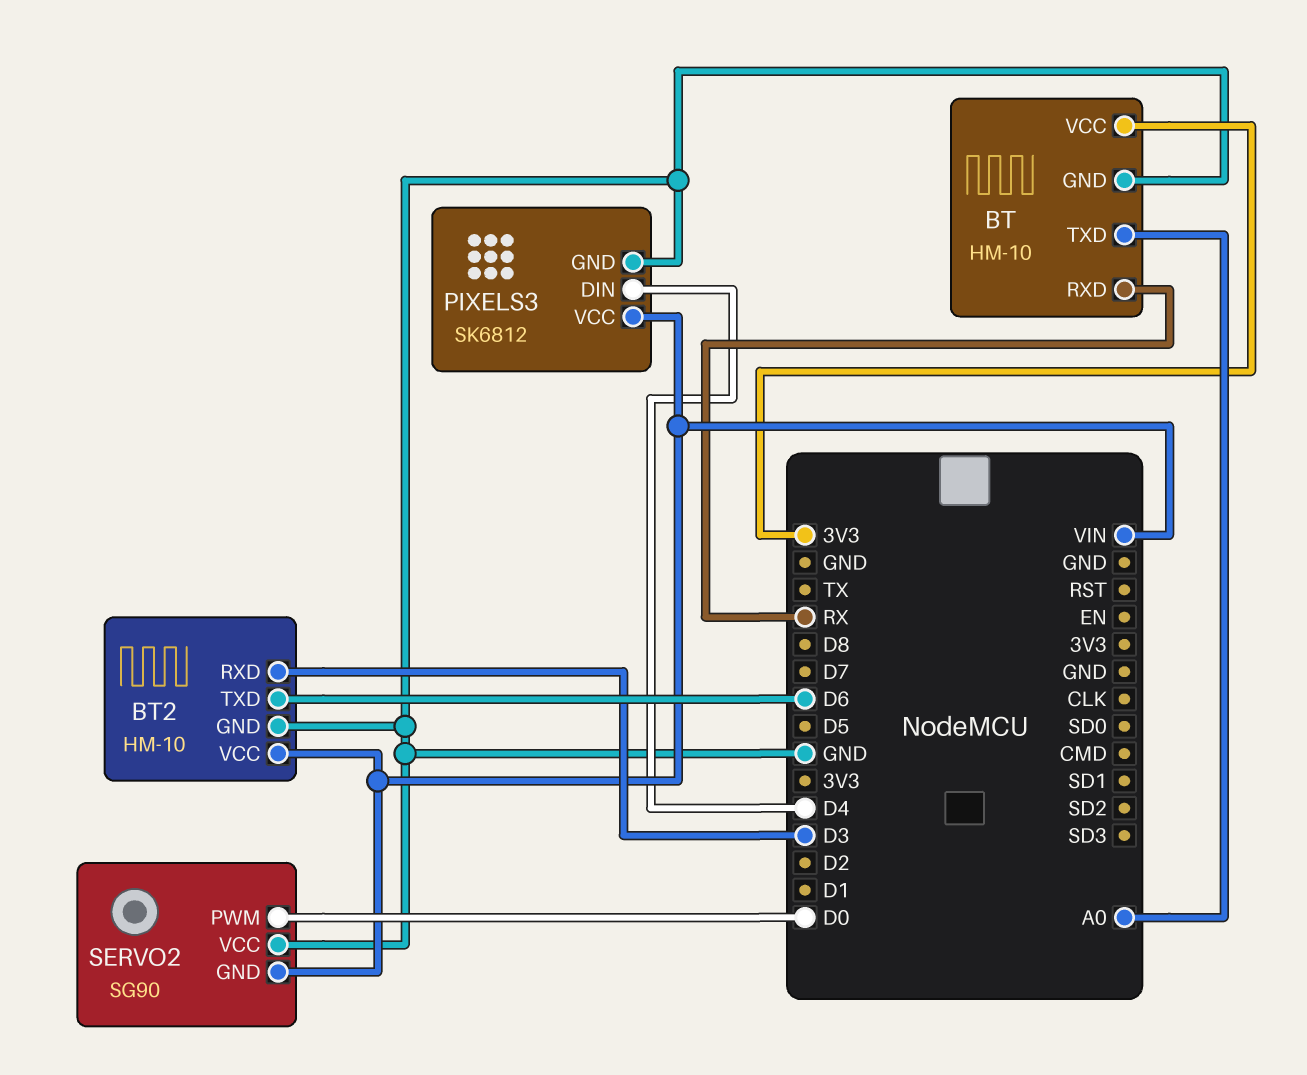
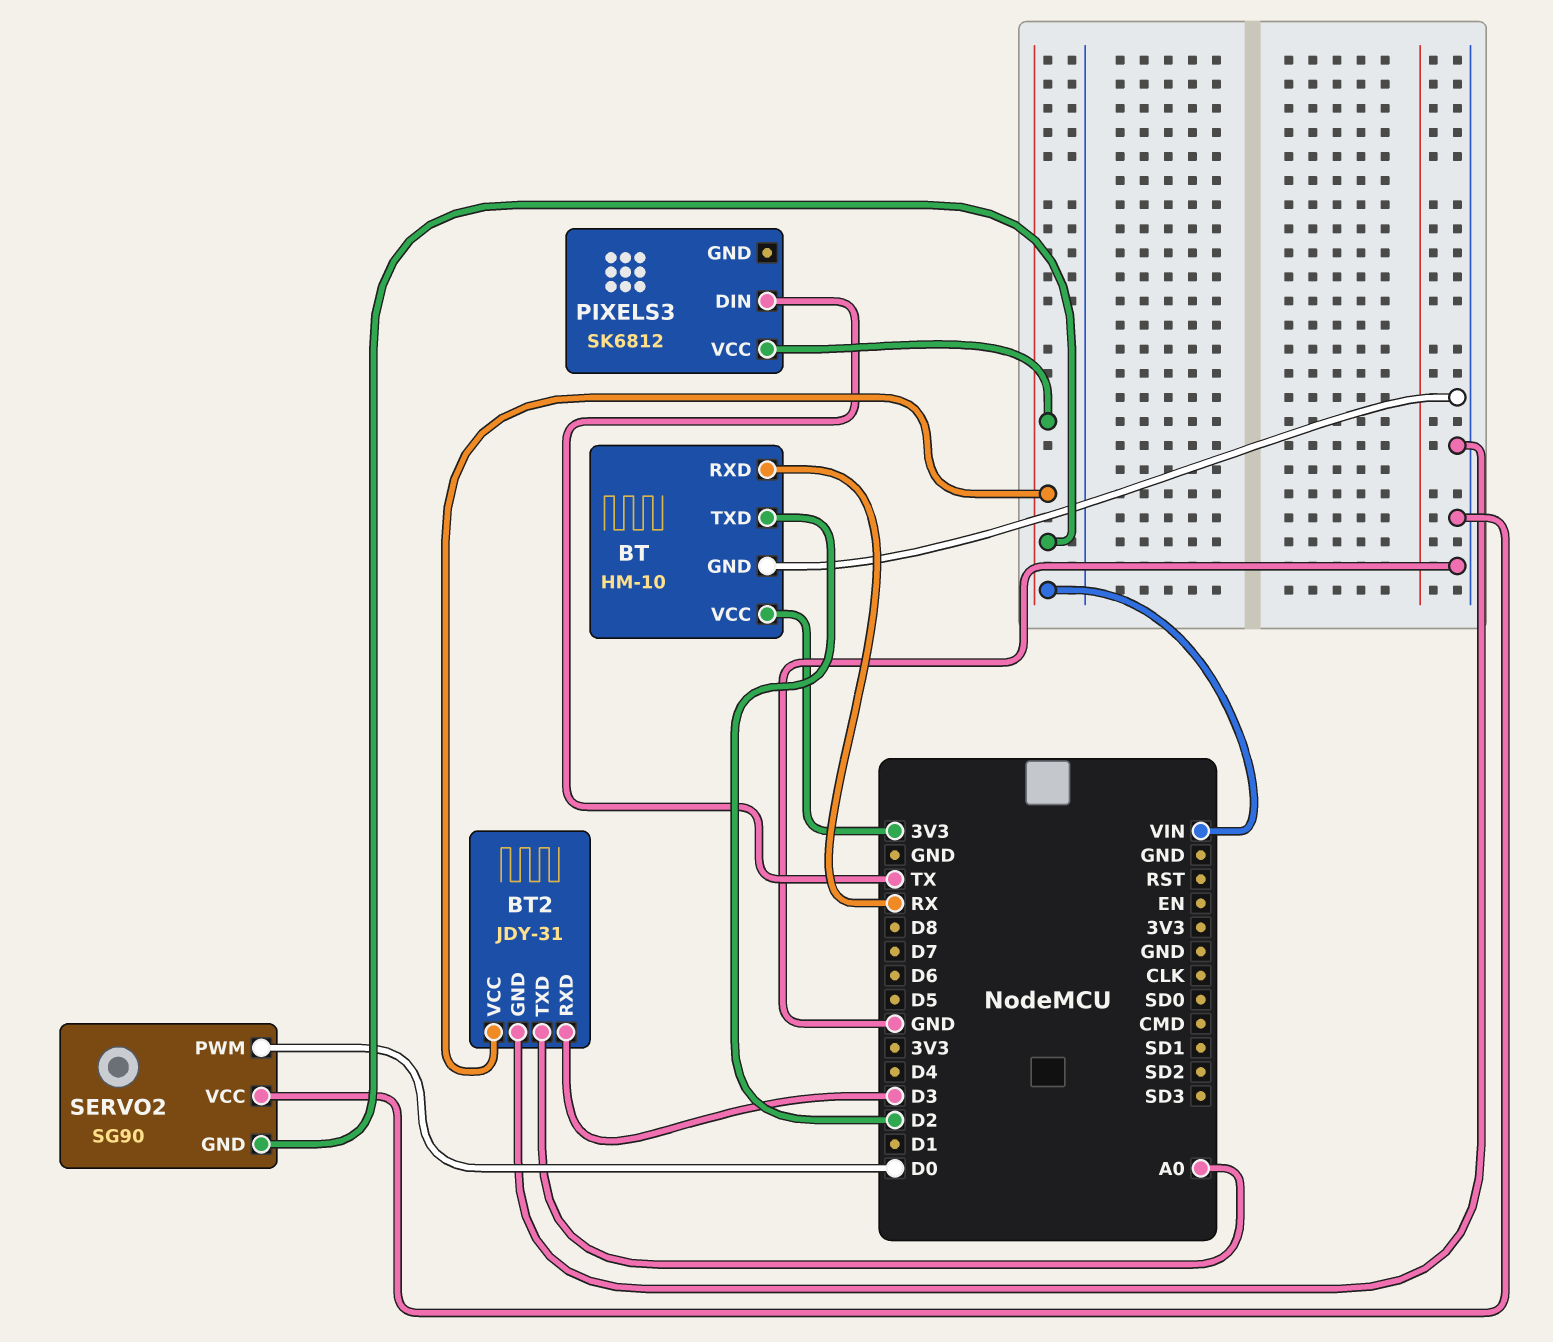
BT pin TXD: A0 -> D2
BT2: HM-10 -> JDY-31
BT2 pin TXD: D6 -> A0
PIXELS3 pin DIN: D4 -> TX
PIXELS3 pin GND: GND -> none

